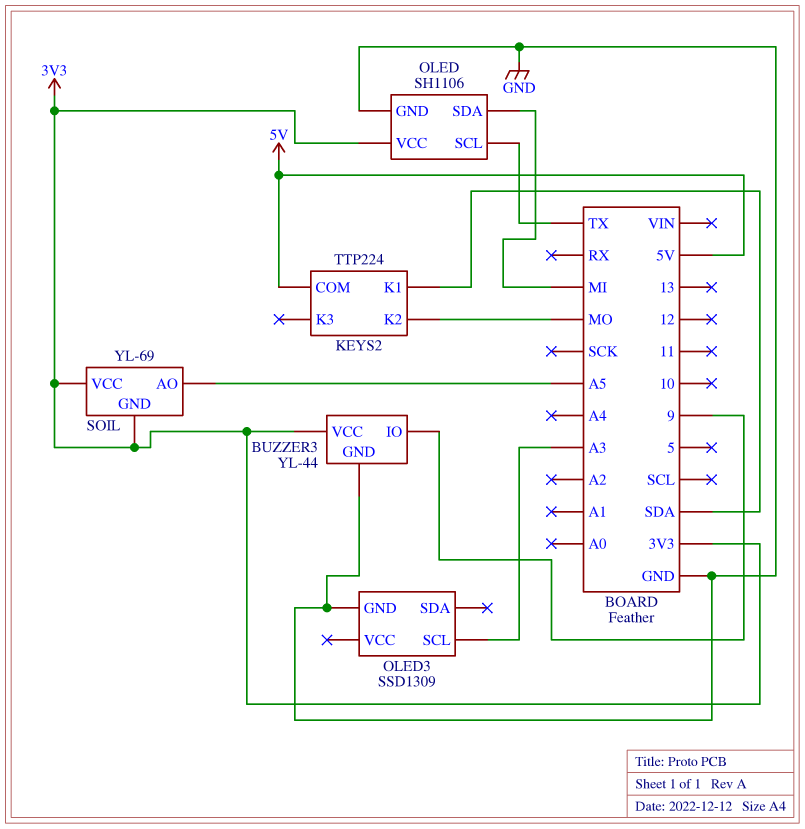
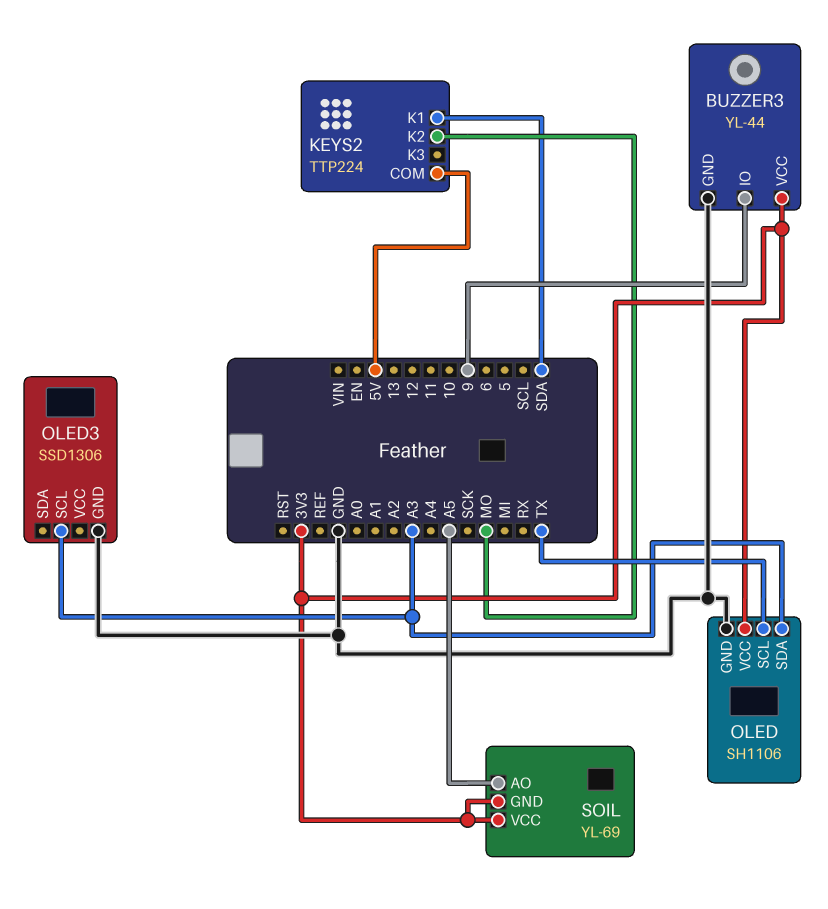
OLED pin SDA: MI -> A3
OLED3: SSD1309 -> SSD1306

